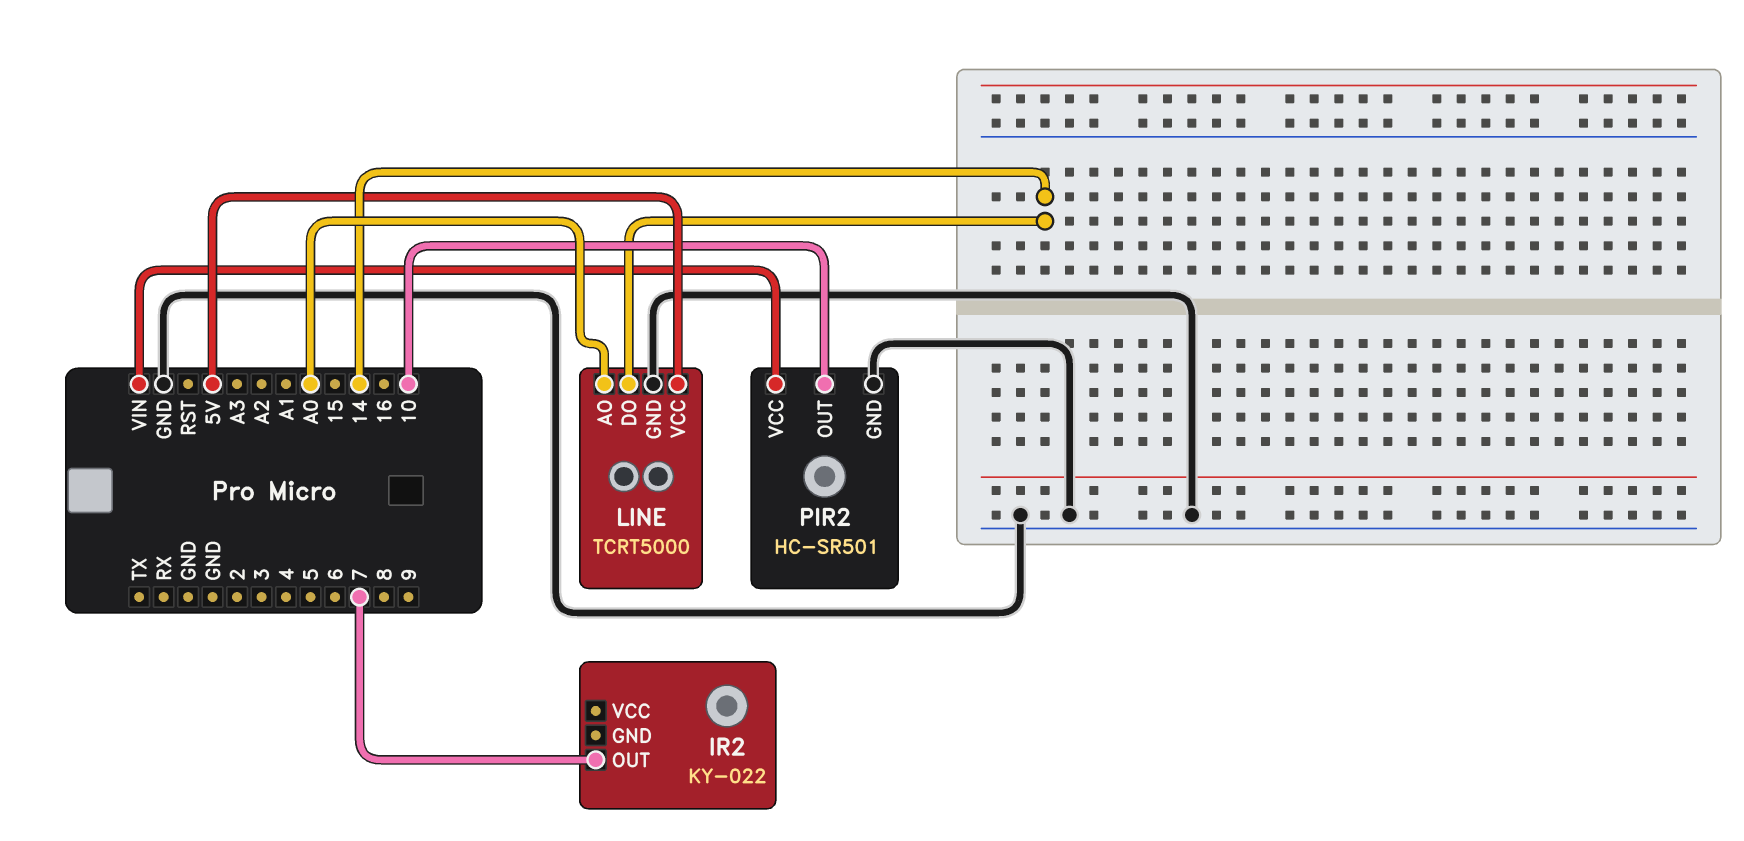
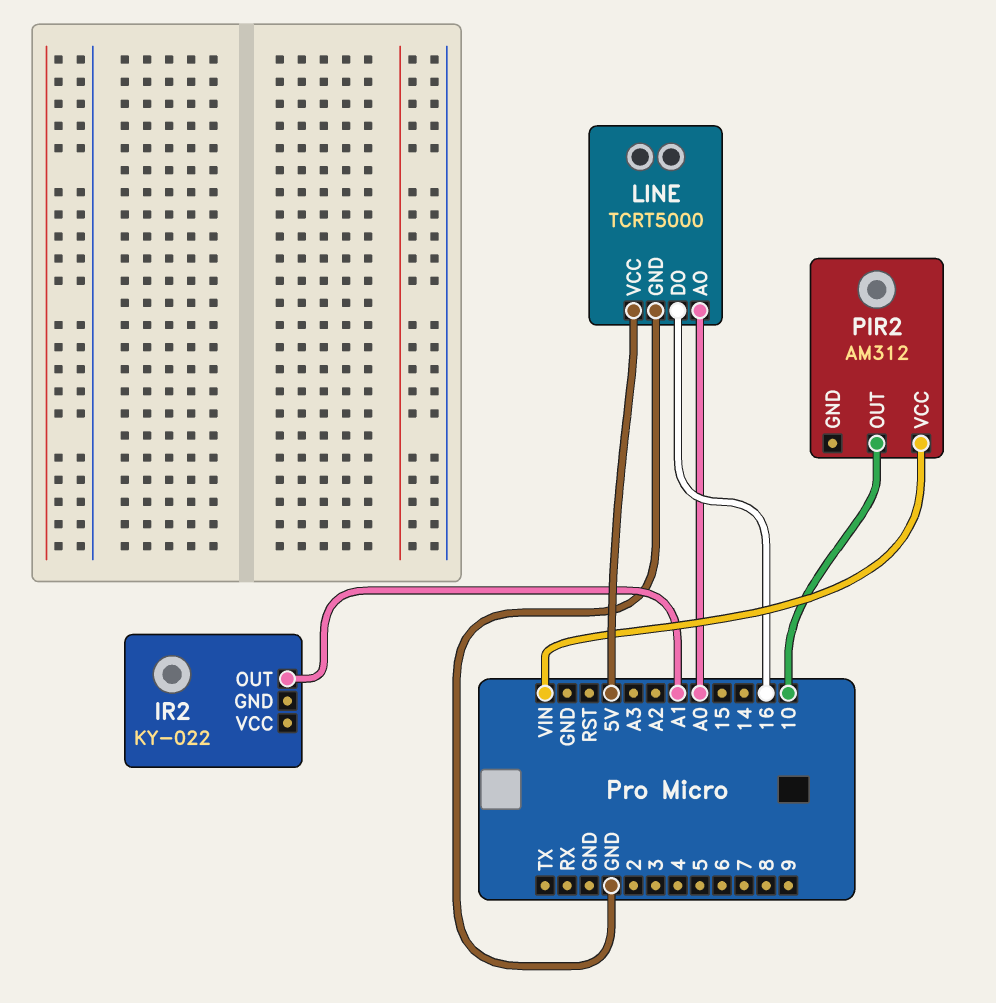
IR2 pin OUT: 7 -> A1
LINE pin DO: 14 -> 16
PIR2: HC-SR501 -> AM312
PIR2 pin GND: GND -> none

